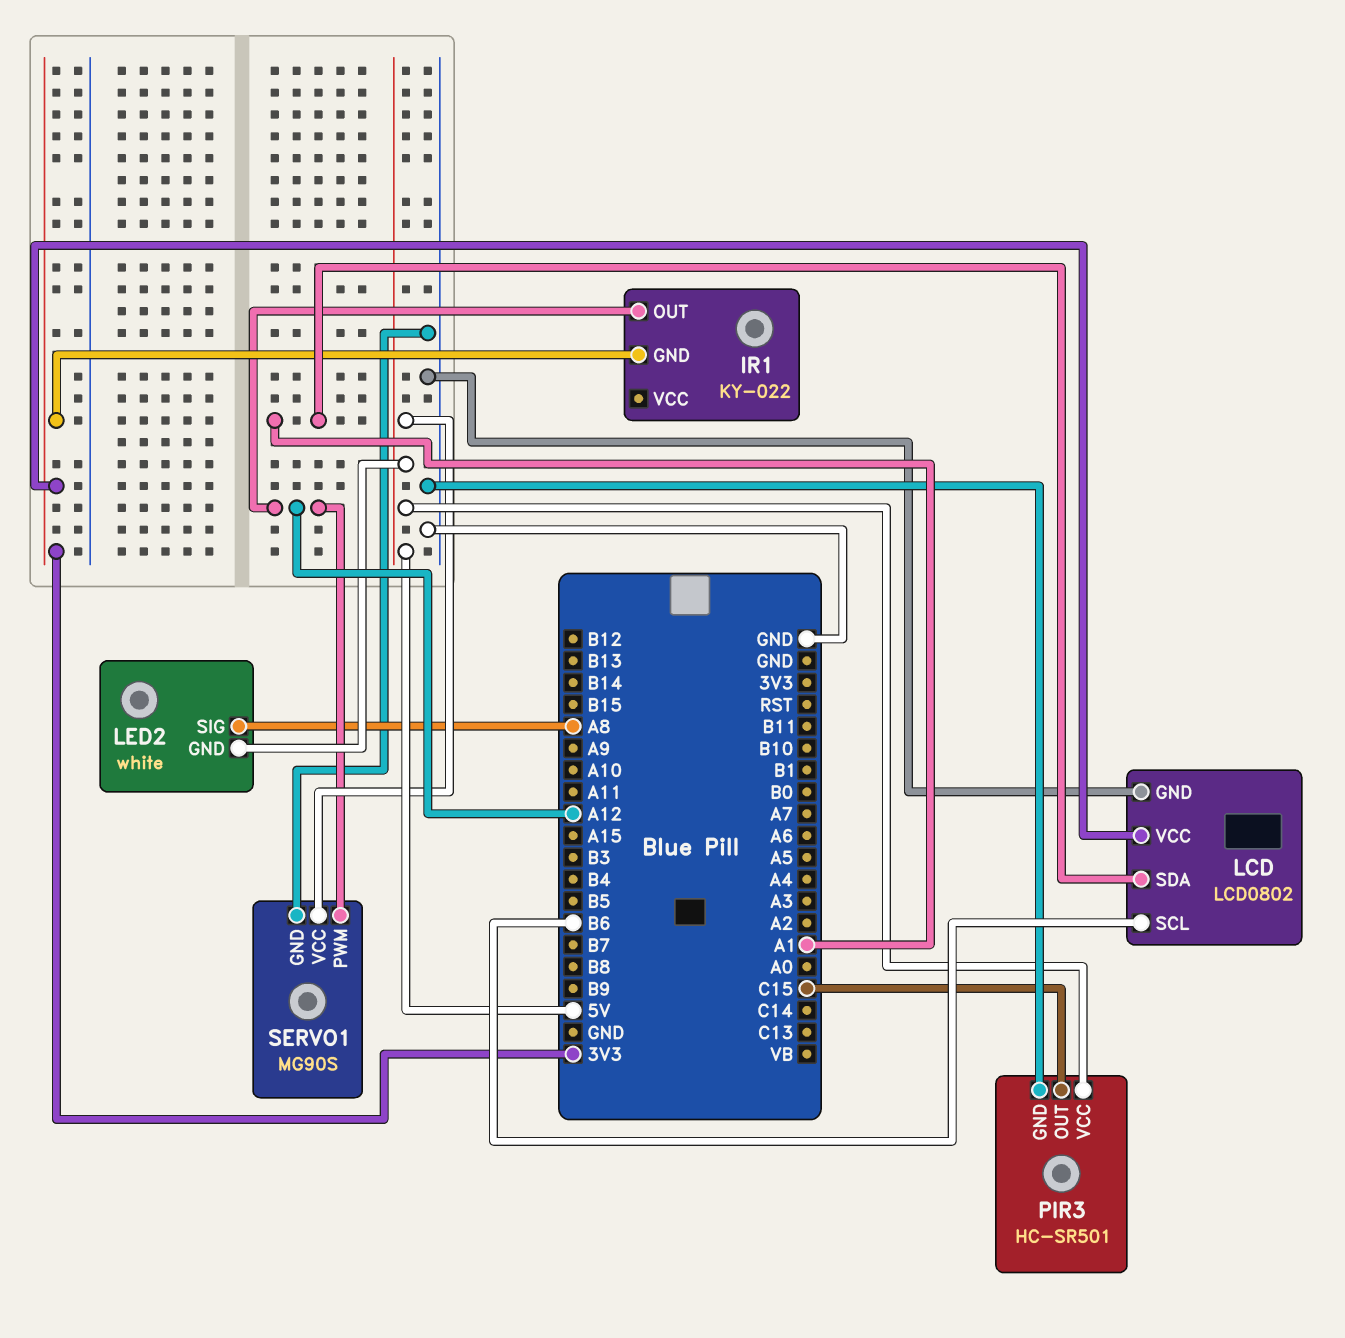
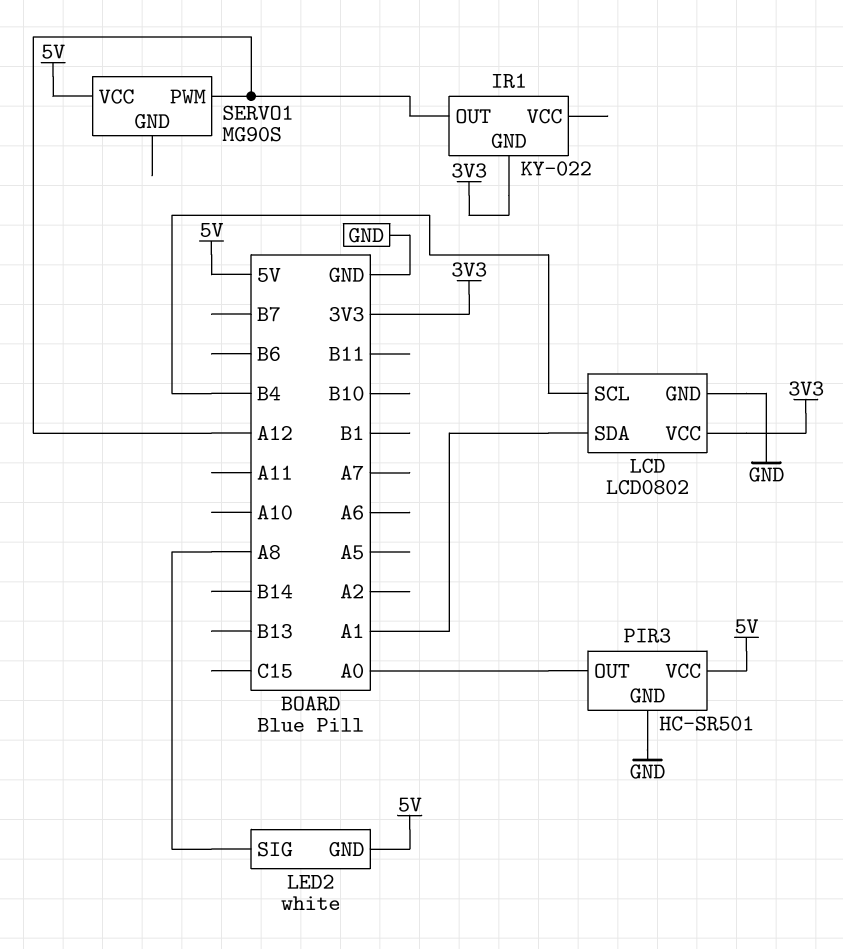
LCD pin SCL: B6 -> B4
PIR3 pin OUT: C15 -> A0
SERVO1 pin GND: GND -> none

